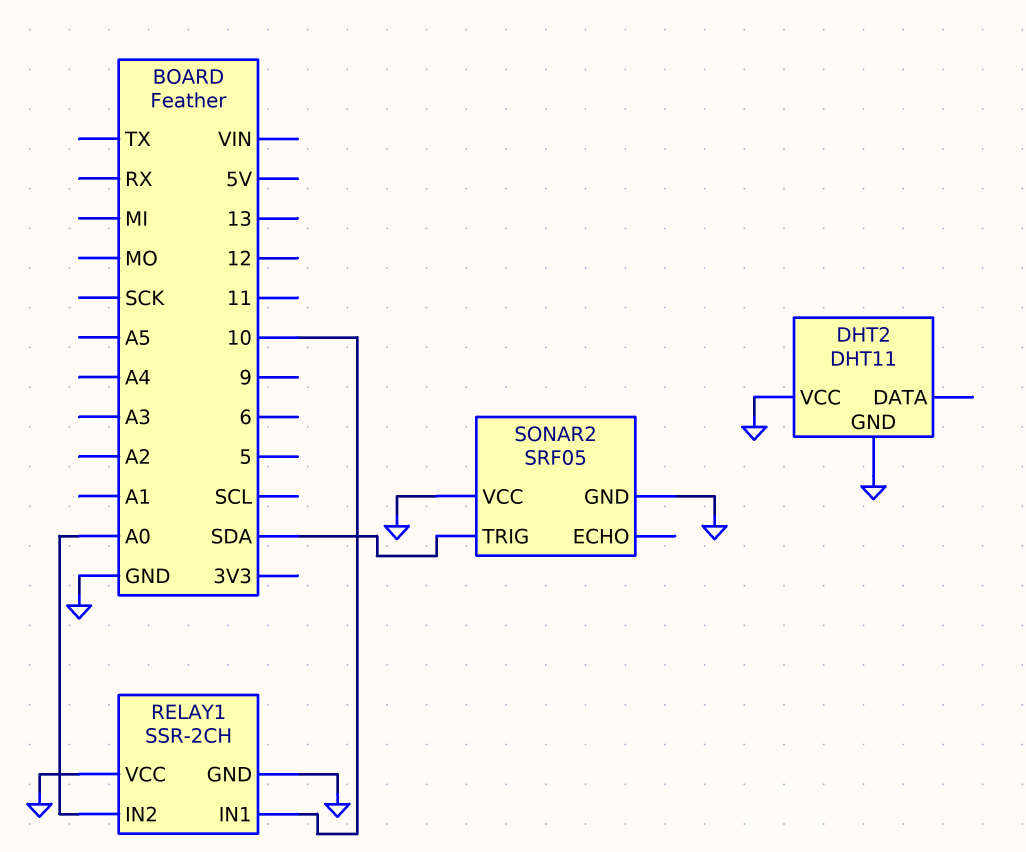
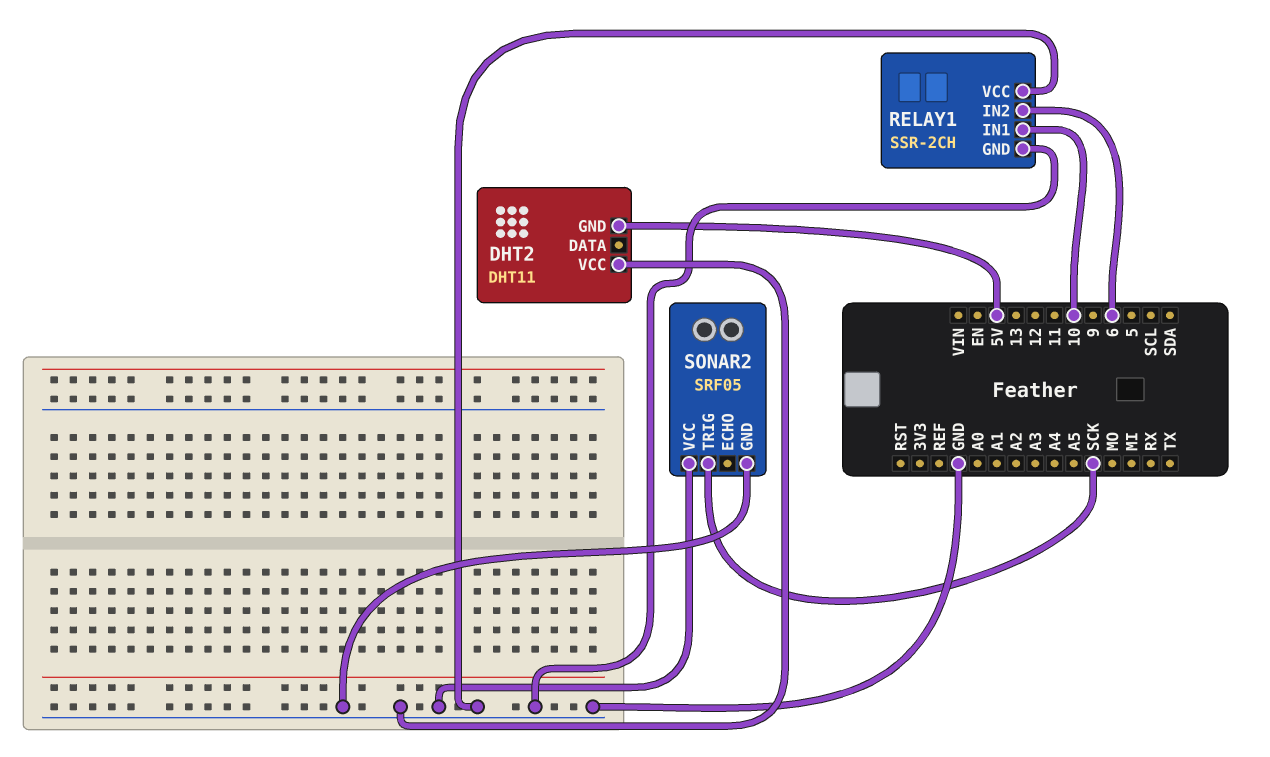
DHT2 pin GND: GND -> 5V
RELAY1 pin IN2: A0 -> 6
SONAR2 pin TRIG: SDA -> SCK

